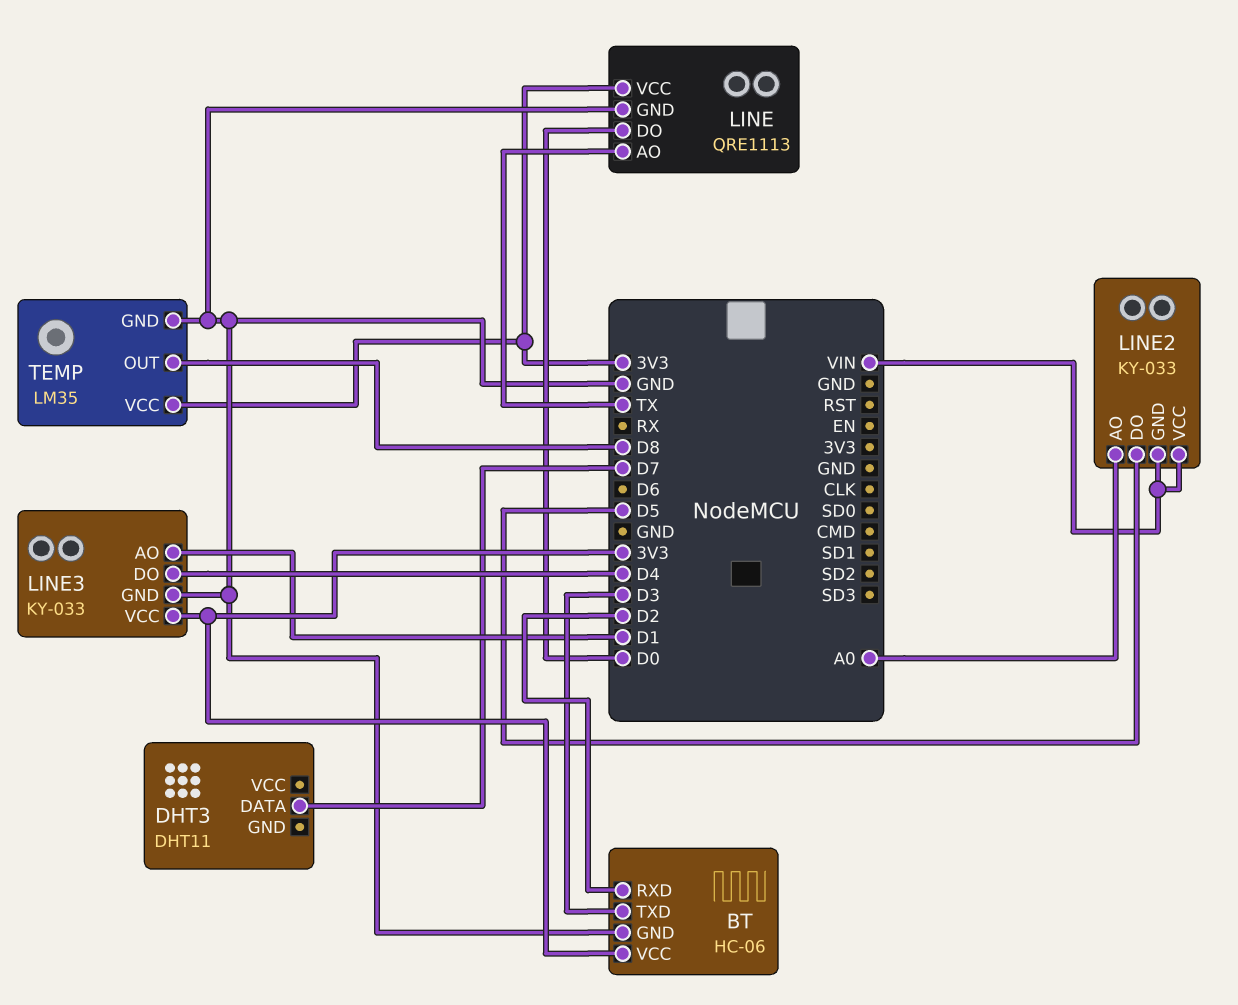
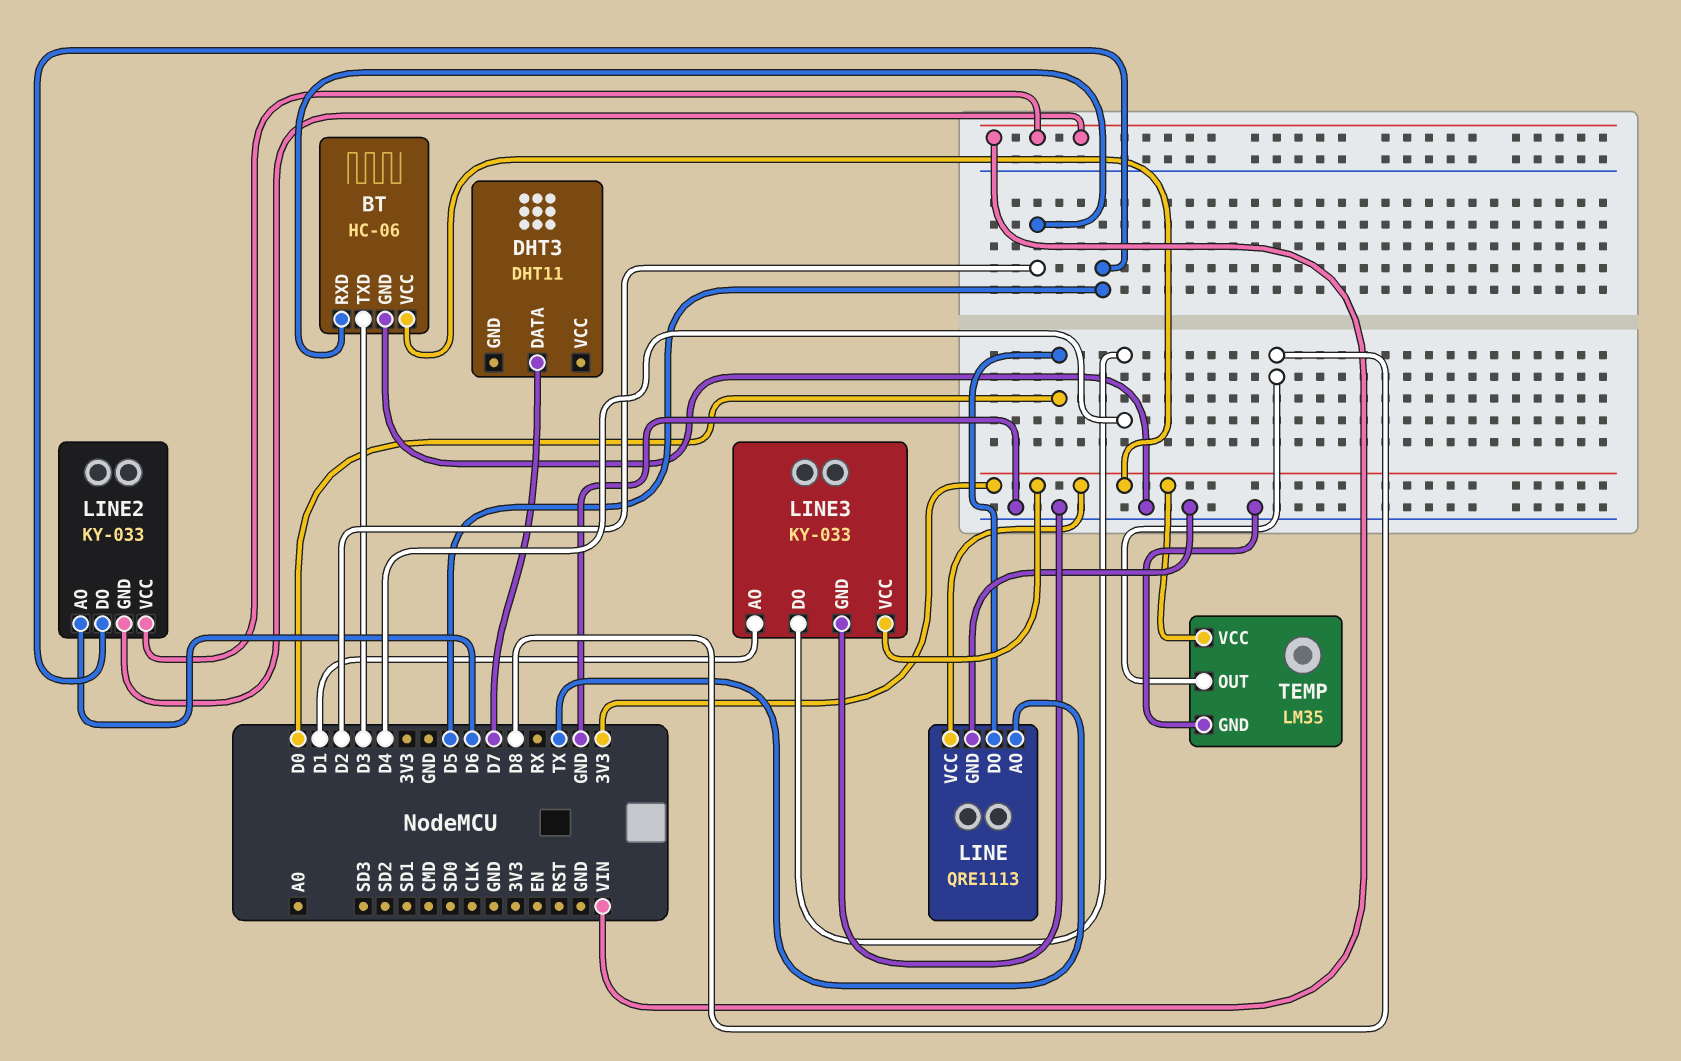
LINE2 pin AO: A0 -> D6

